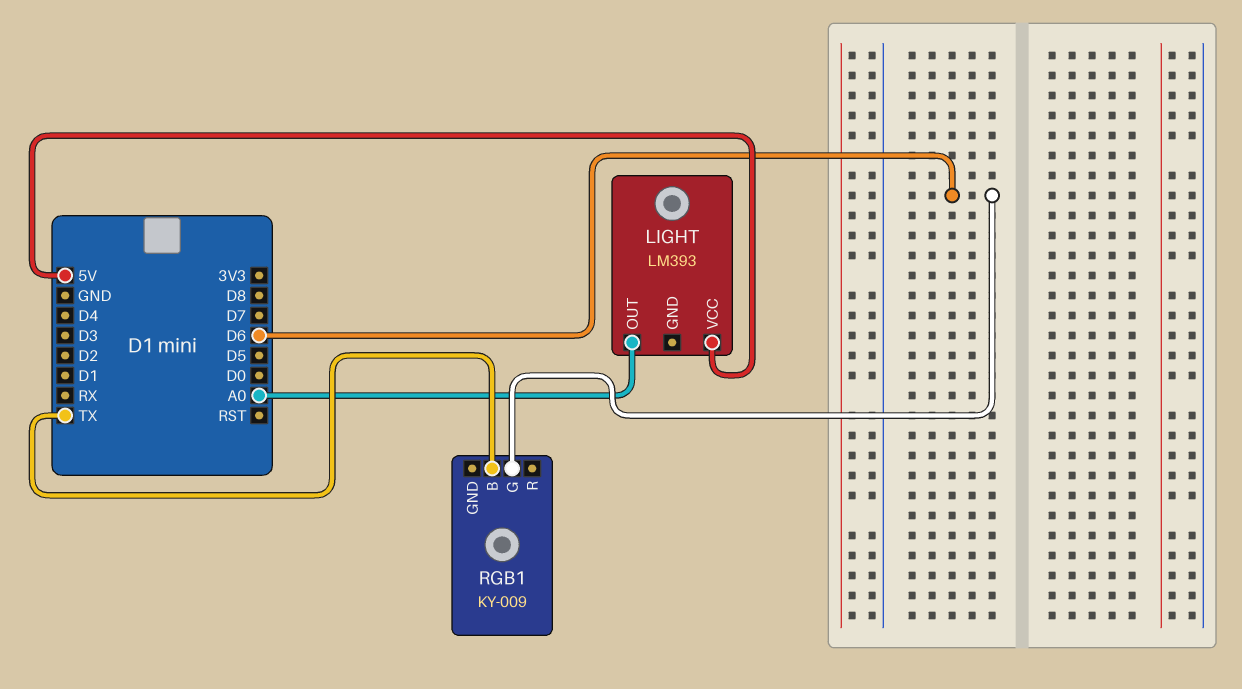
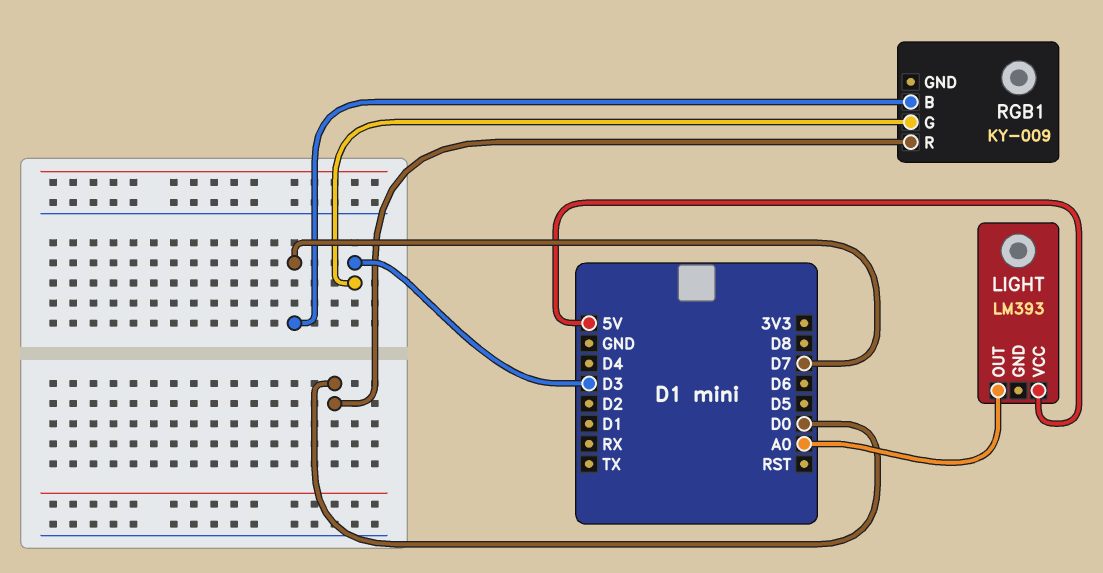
RGB1 pin B: TX -> D7
RGB1 pin G: D6 -> D3
RGB1 pin R: none -> D0

